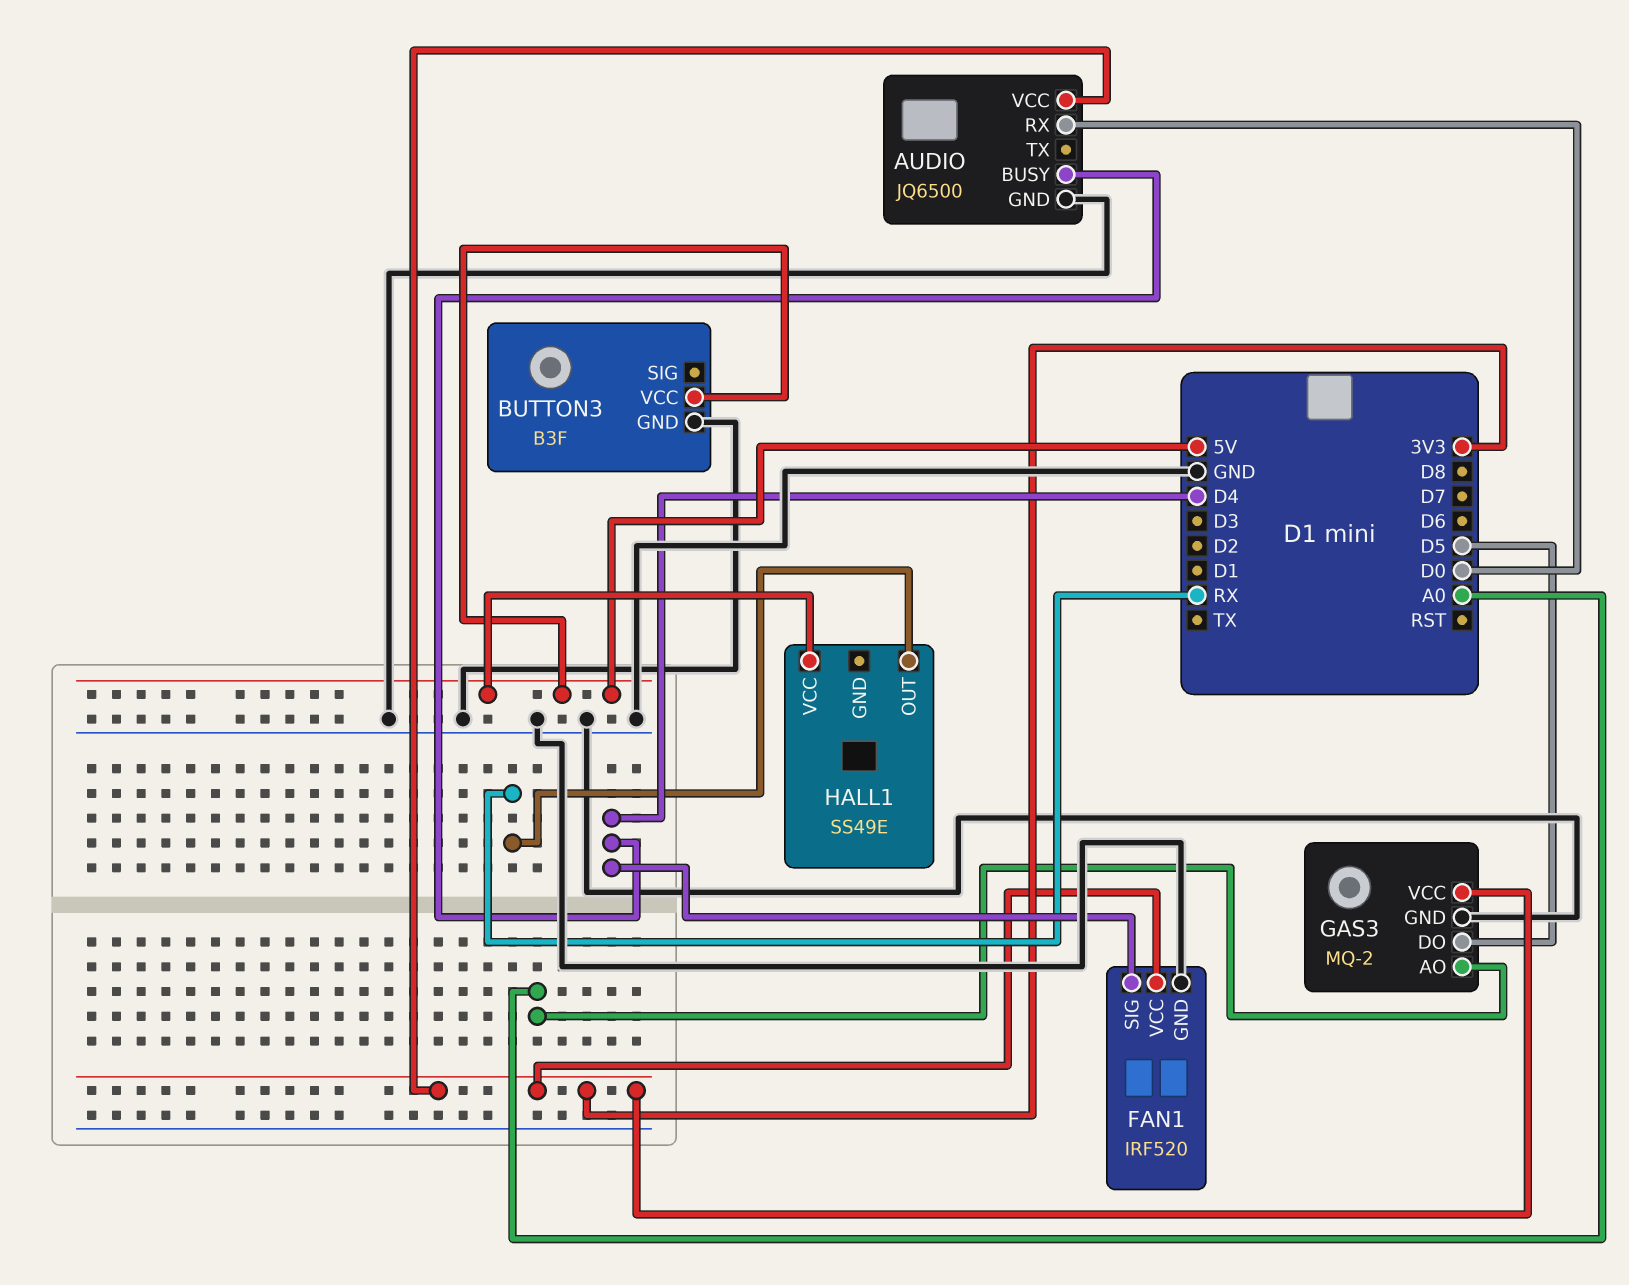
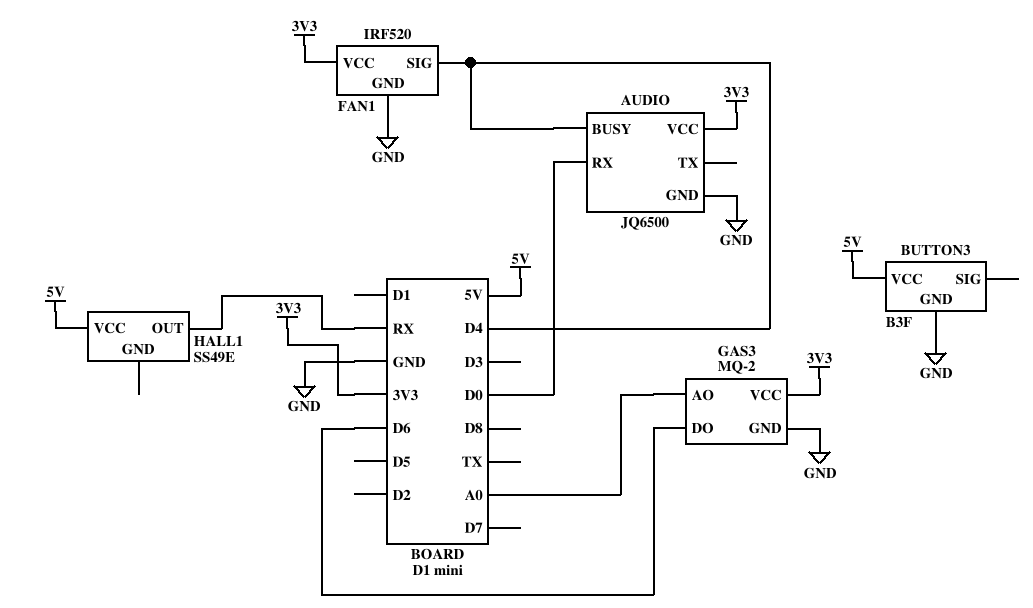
GAS3 pin DO: D5 -> D6

